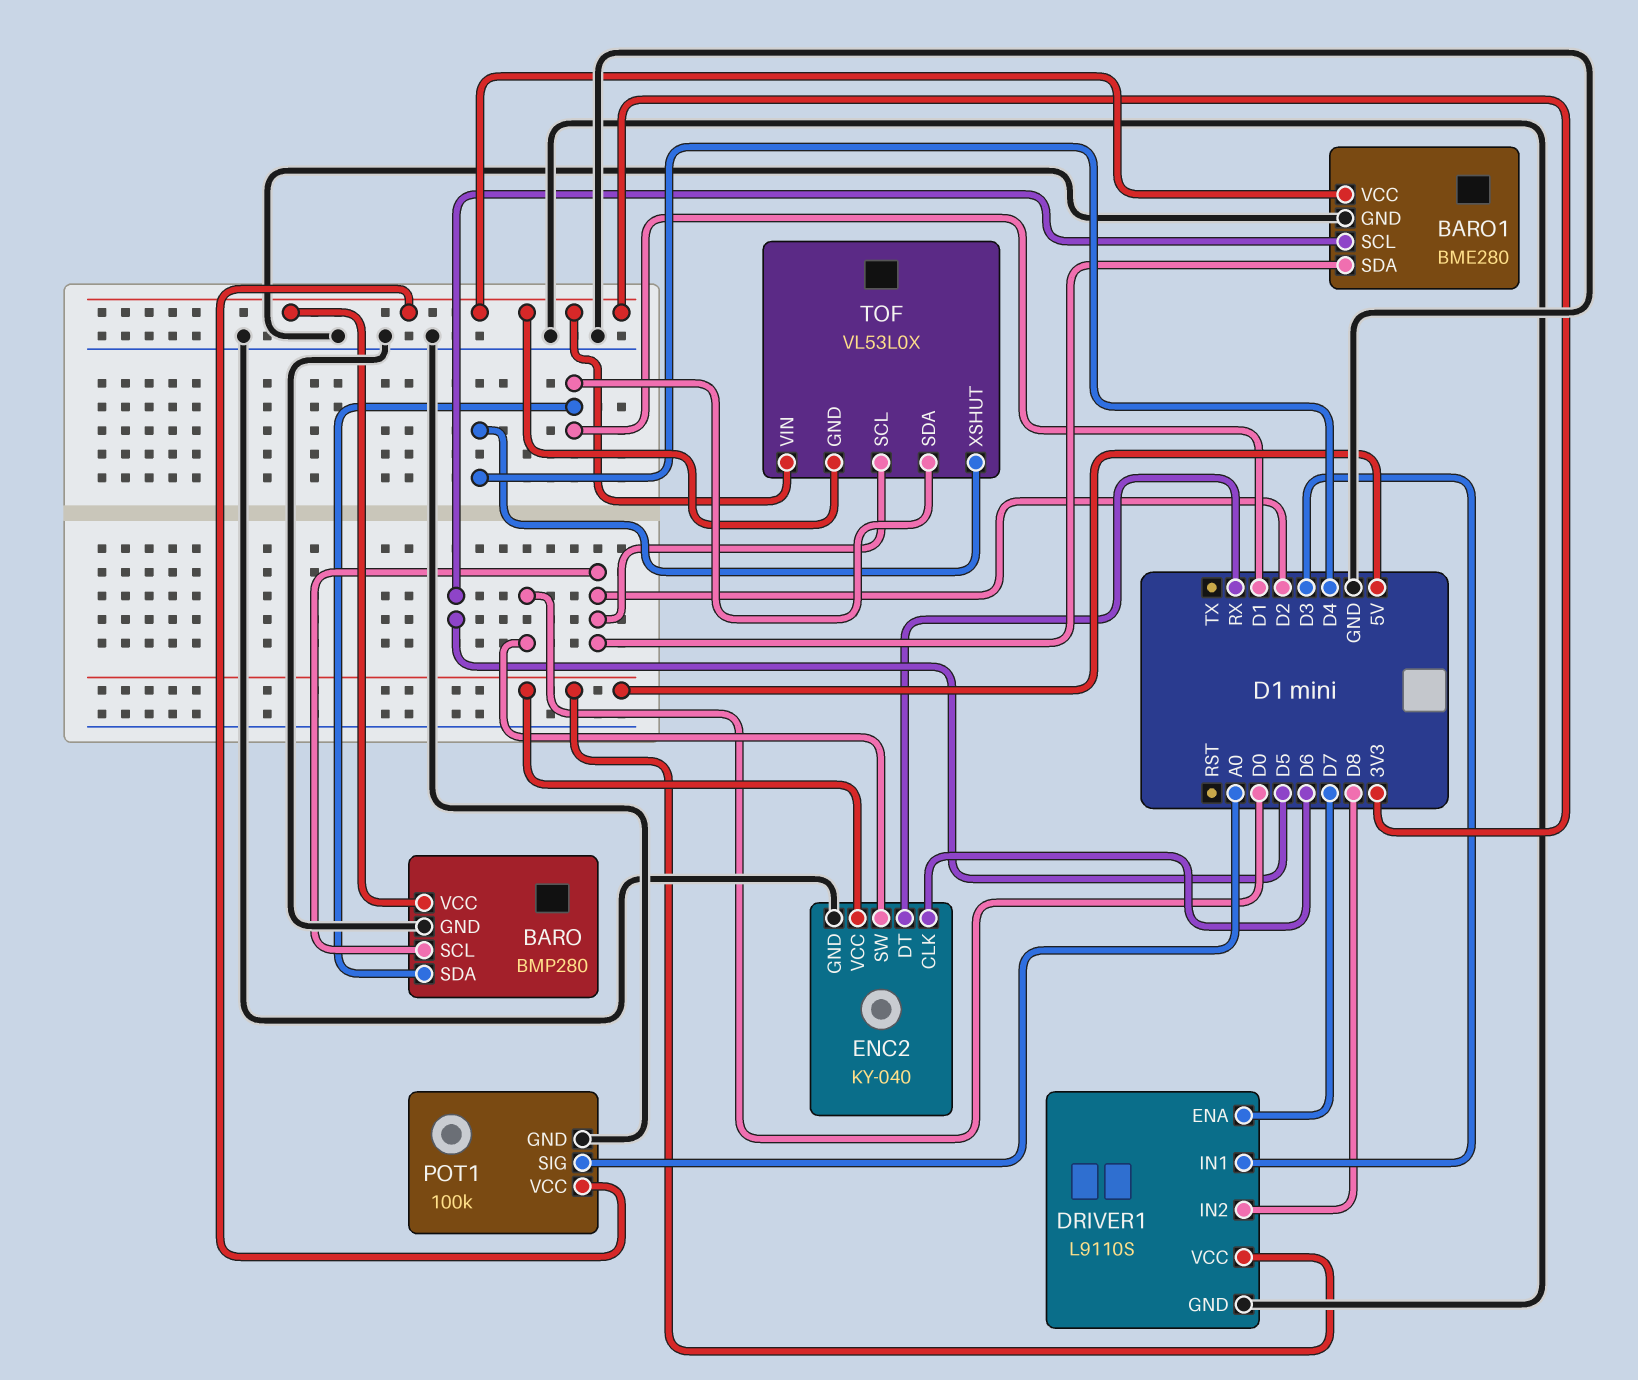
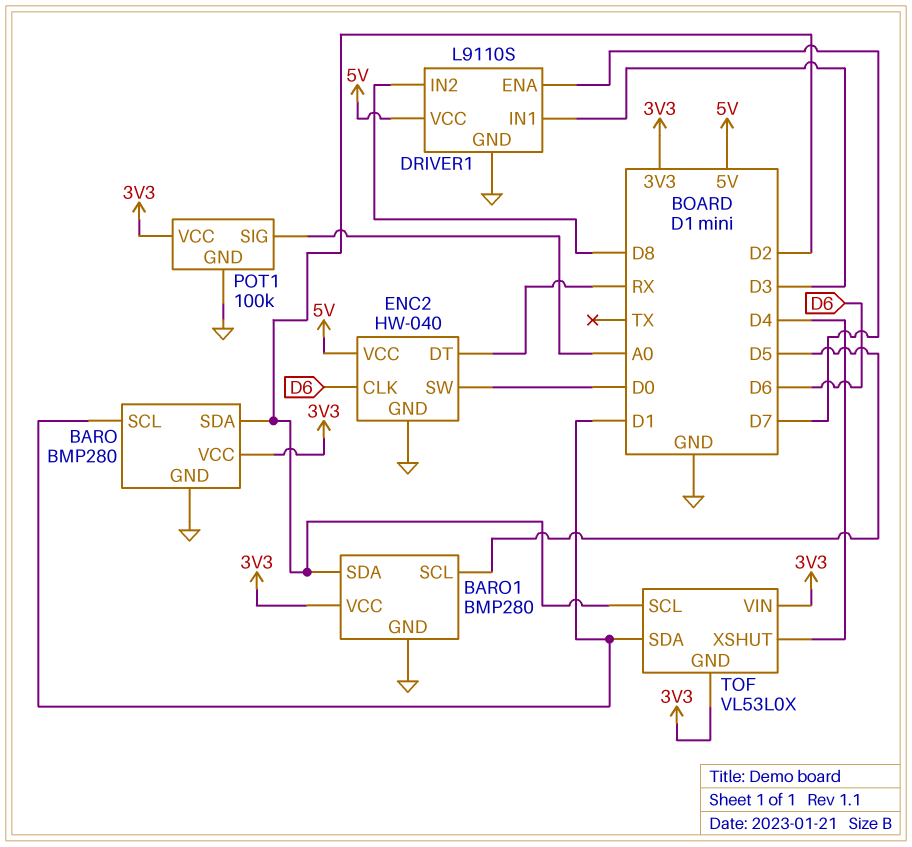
BARO pin SCL: D2 -> D1
BARO pin SDA: D1 -> D2
BARO1: BME280 -> BMP280
ENC2: KY-040 -> HW-040

